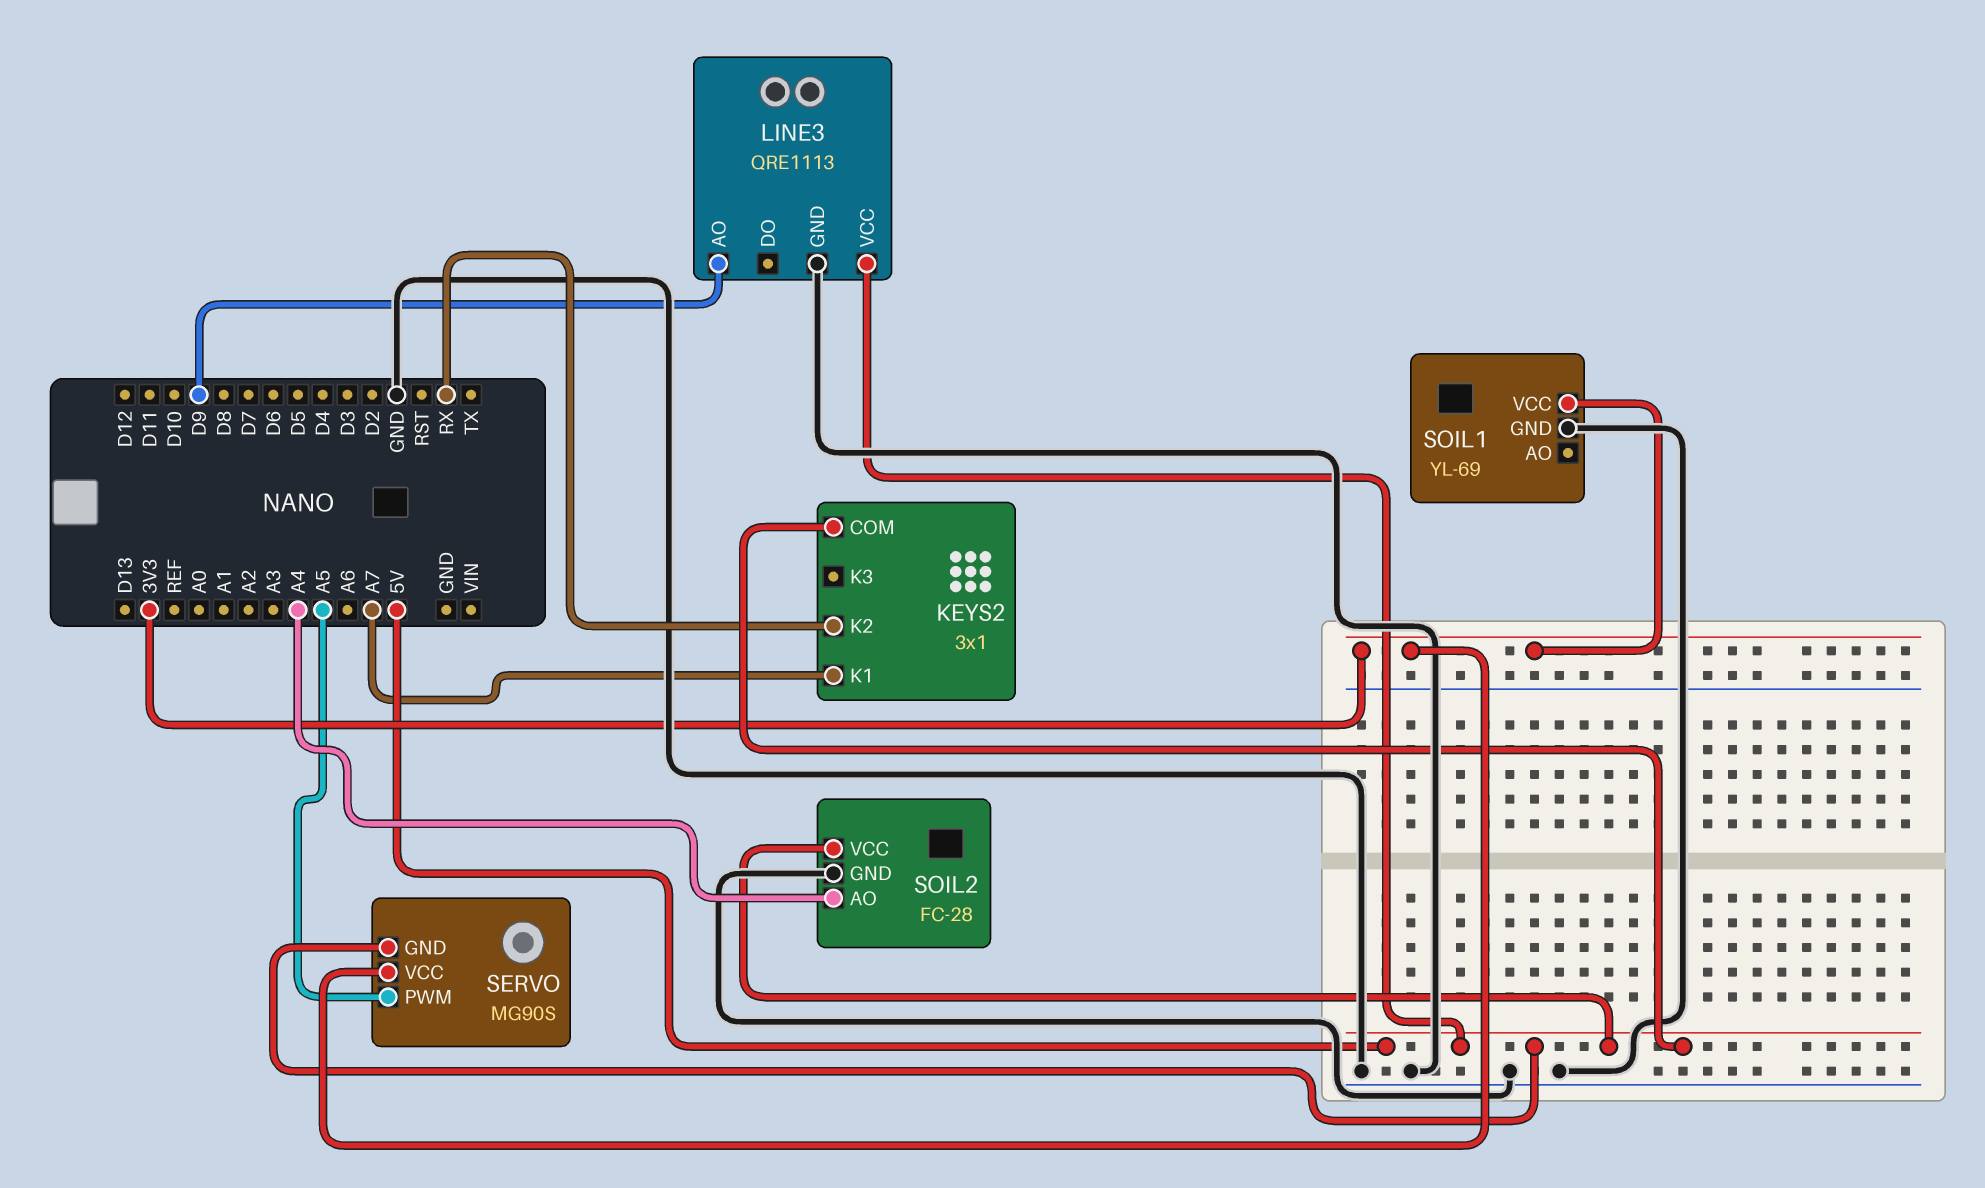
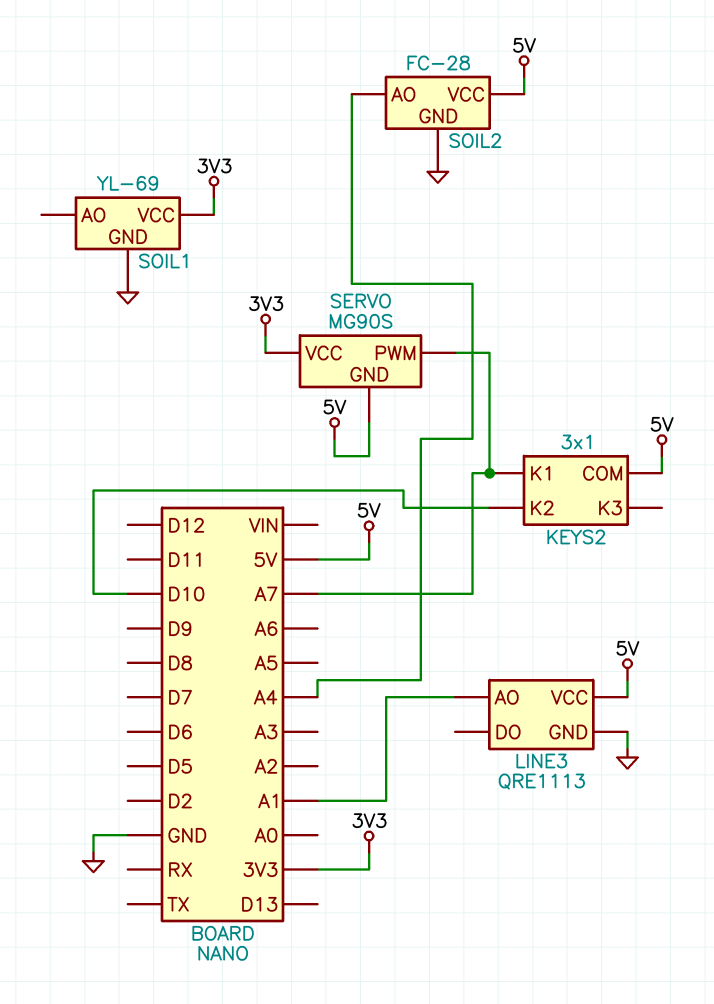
KEYS2 pin K2: RX -> D10
LINE3 pin AO: D9 -> A1
SERVO pin PWM: A5 -> A7

